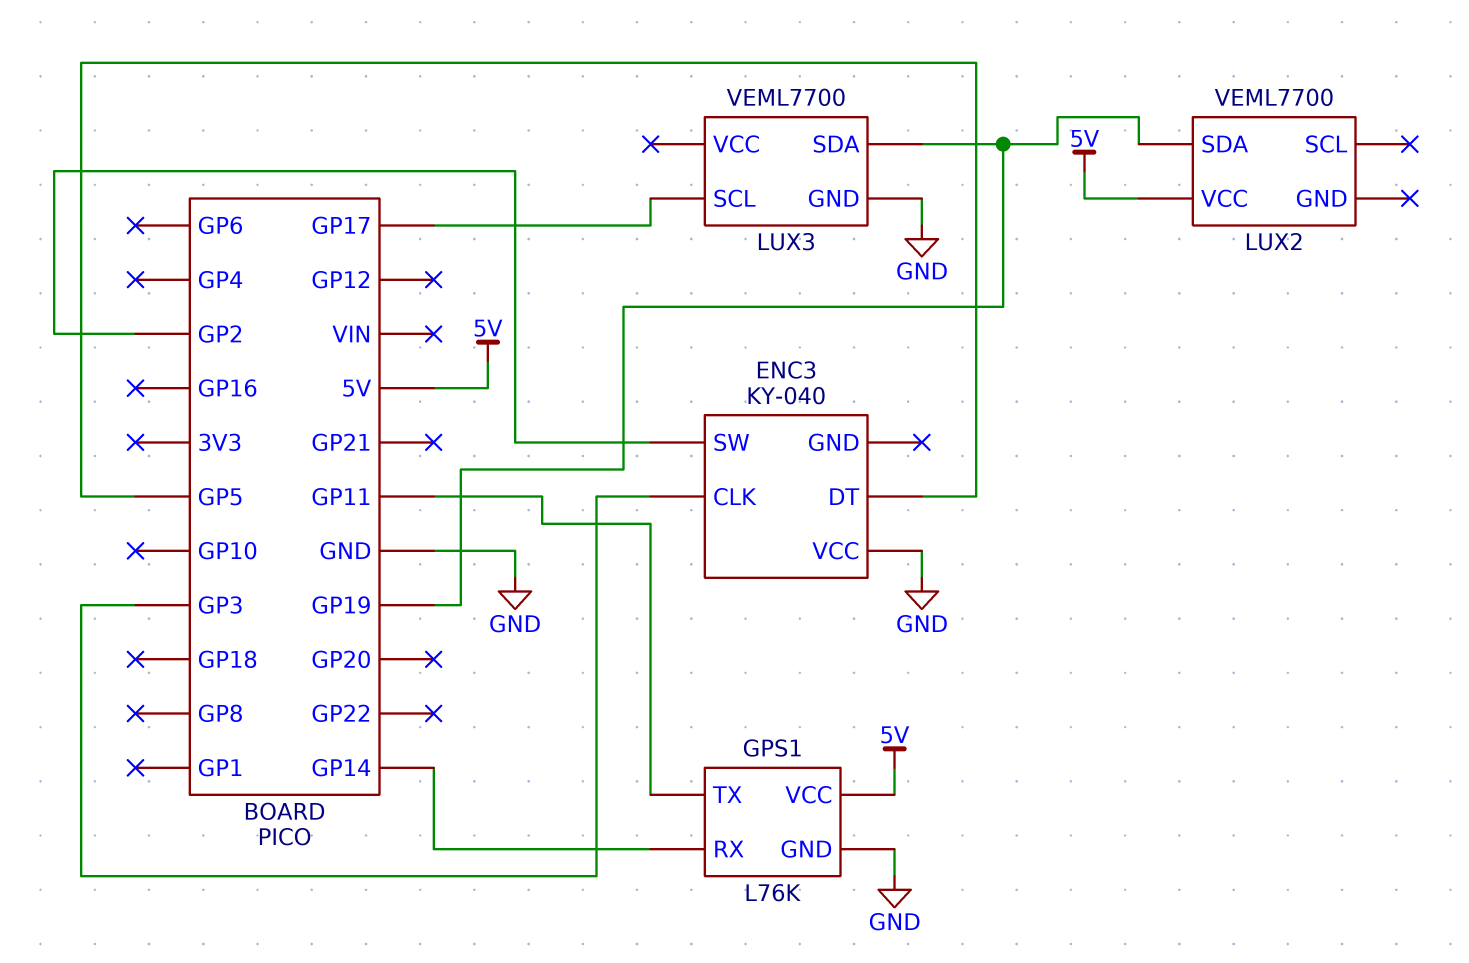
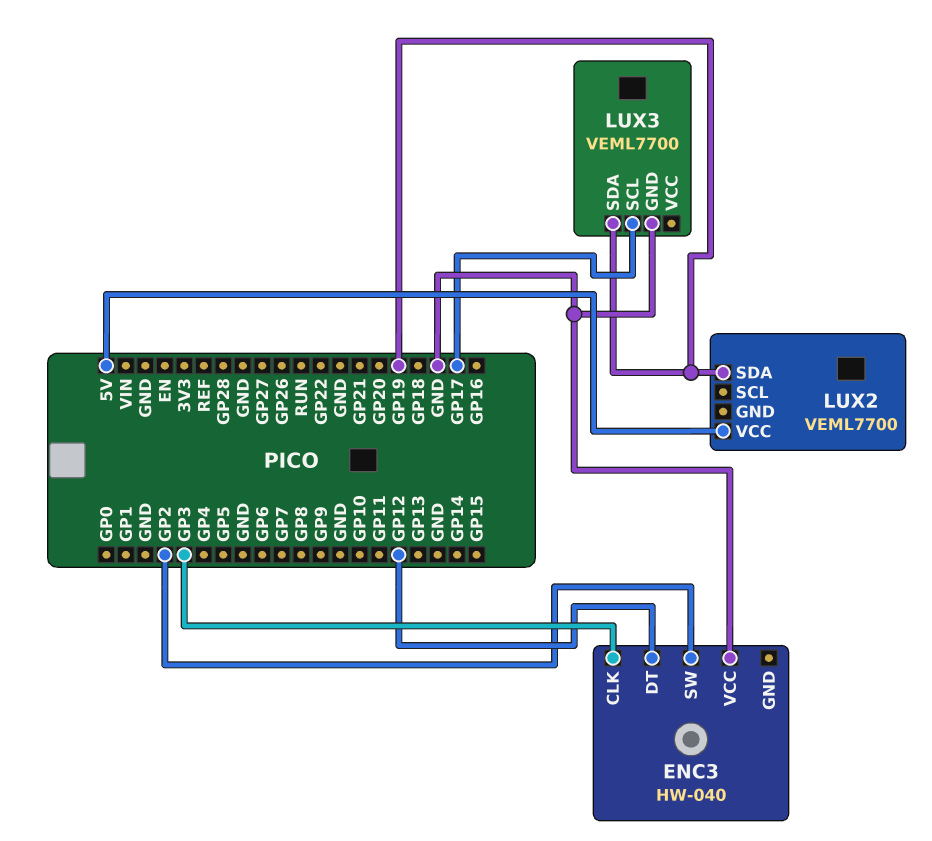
ENC3: KY-040 -> HW-040
ENC3 pin DT: GP5 -> GP12
GPS1: L76K -> none
GPS1 pin GND: GND -> none
GPS1 pin RX: GP14 -> none
GPS1 pin TX: GP11 -> none
GPS1 pin VCC: 5V -> none

